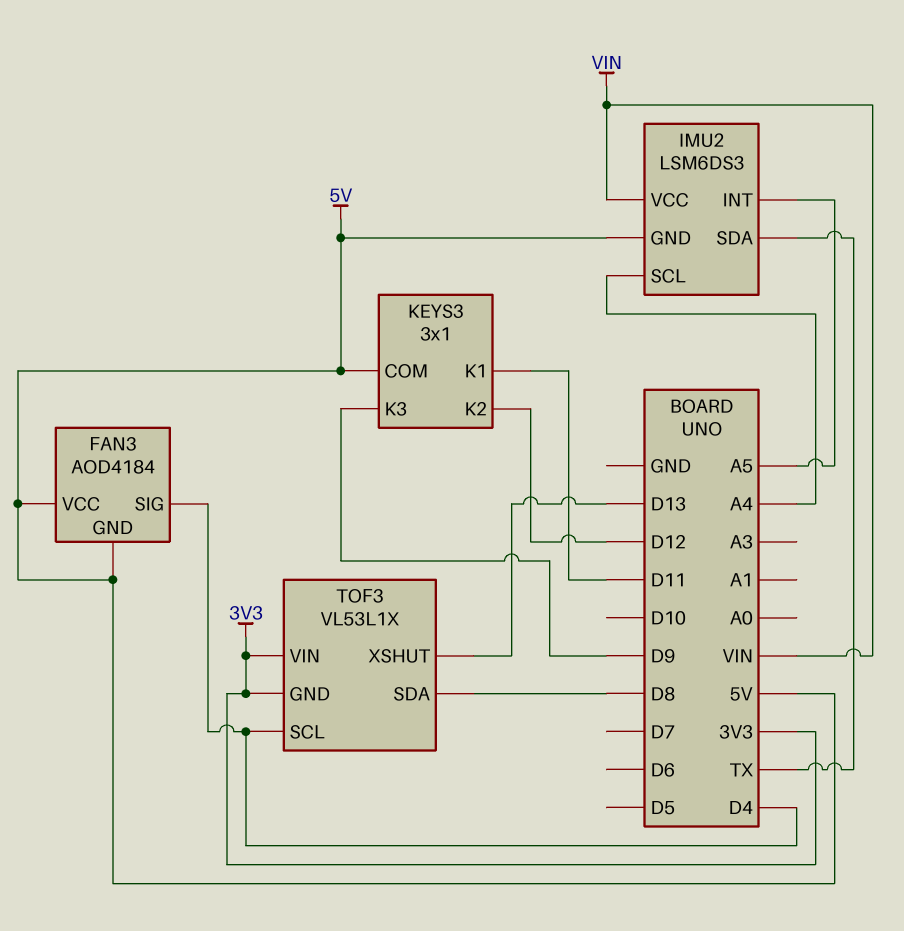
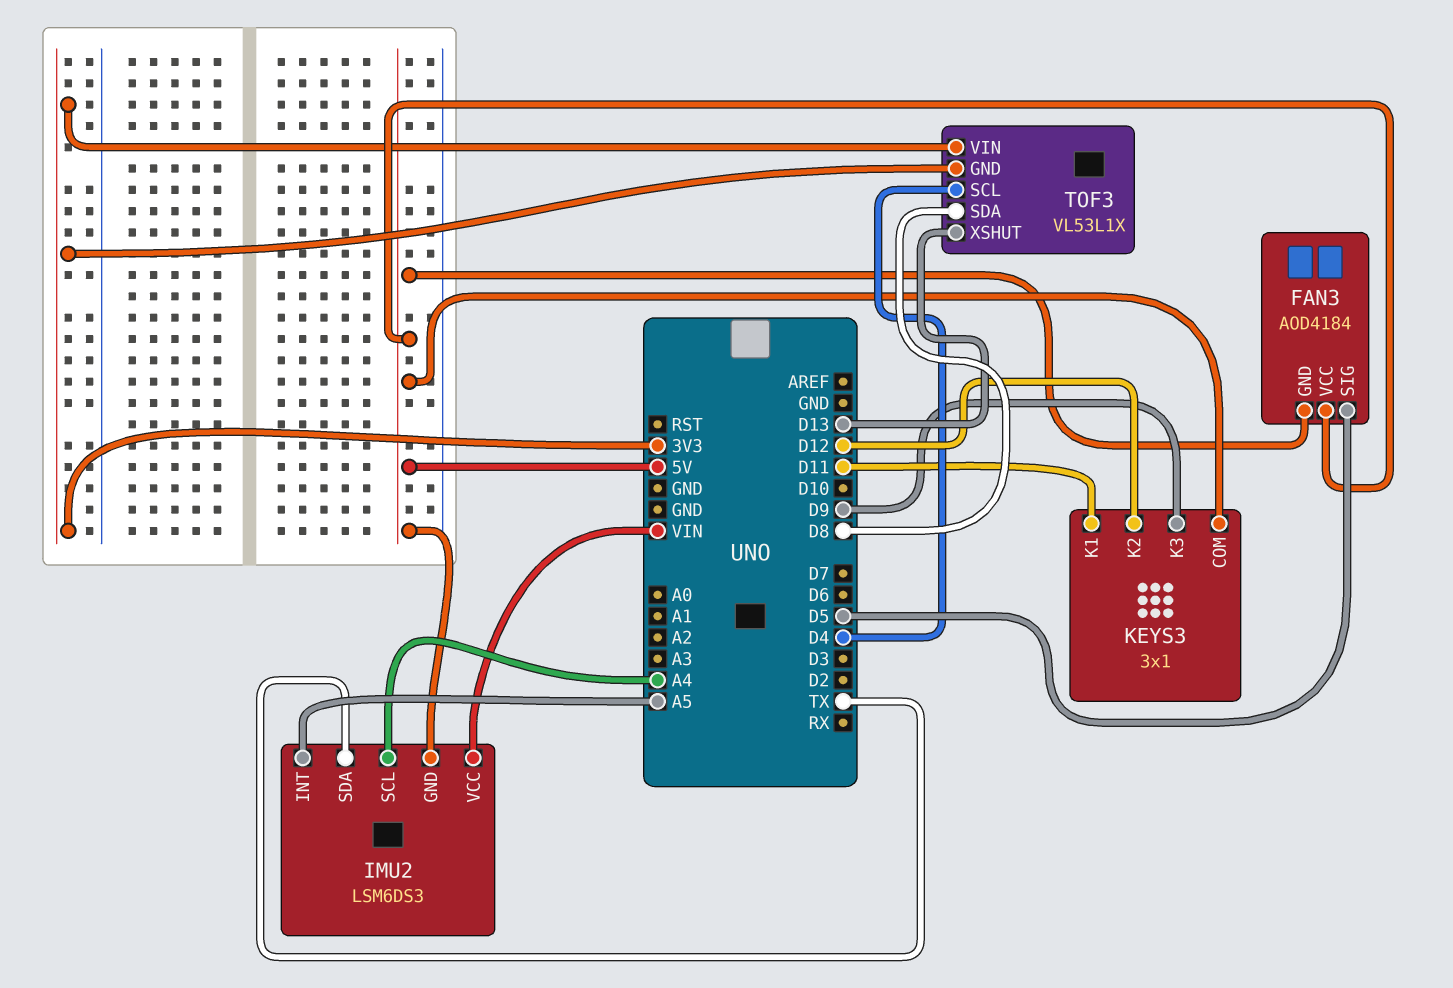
FAN3 pin SIG: D4 -> D5

